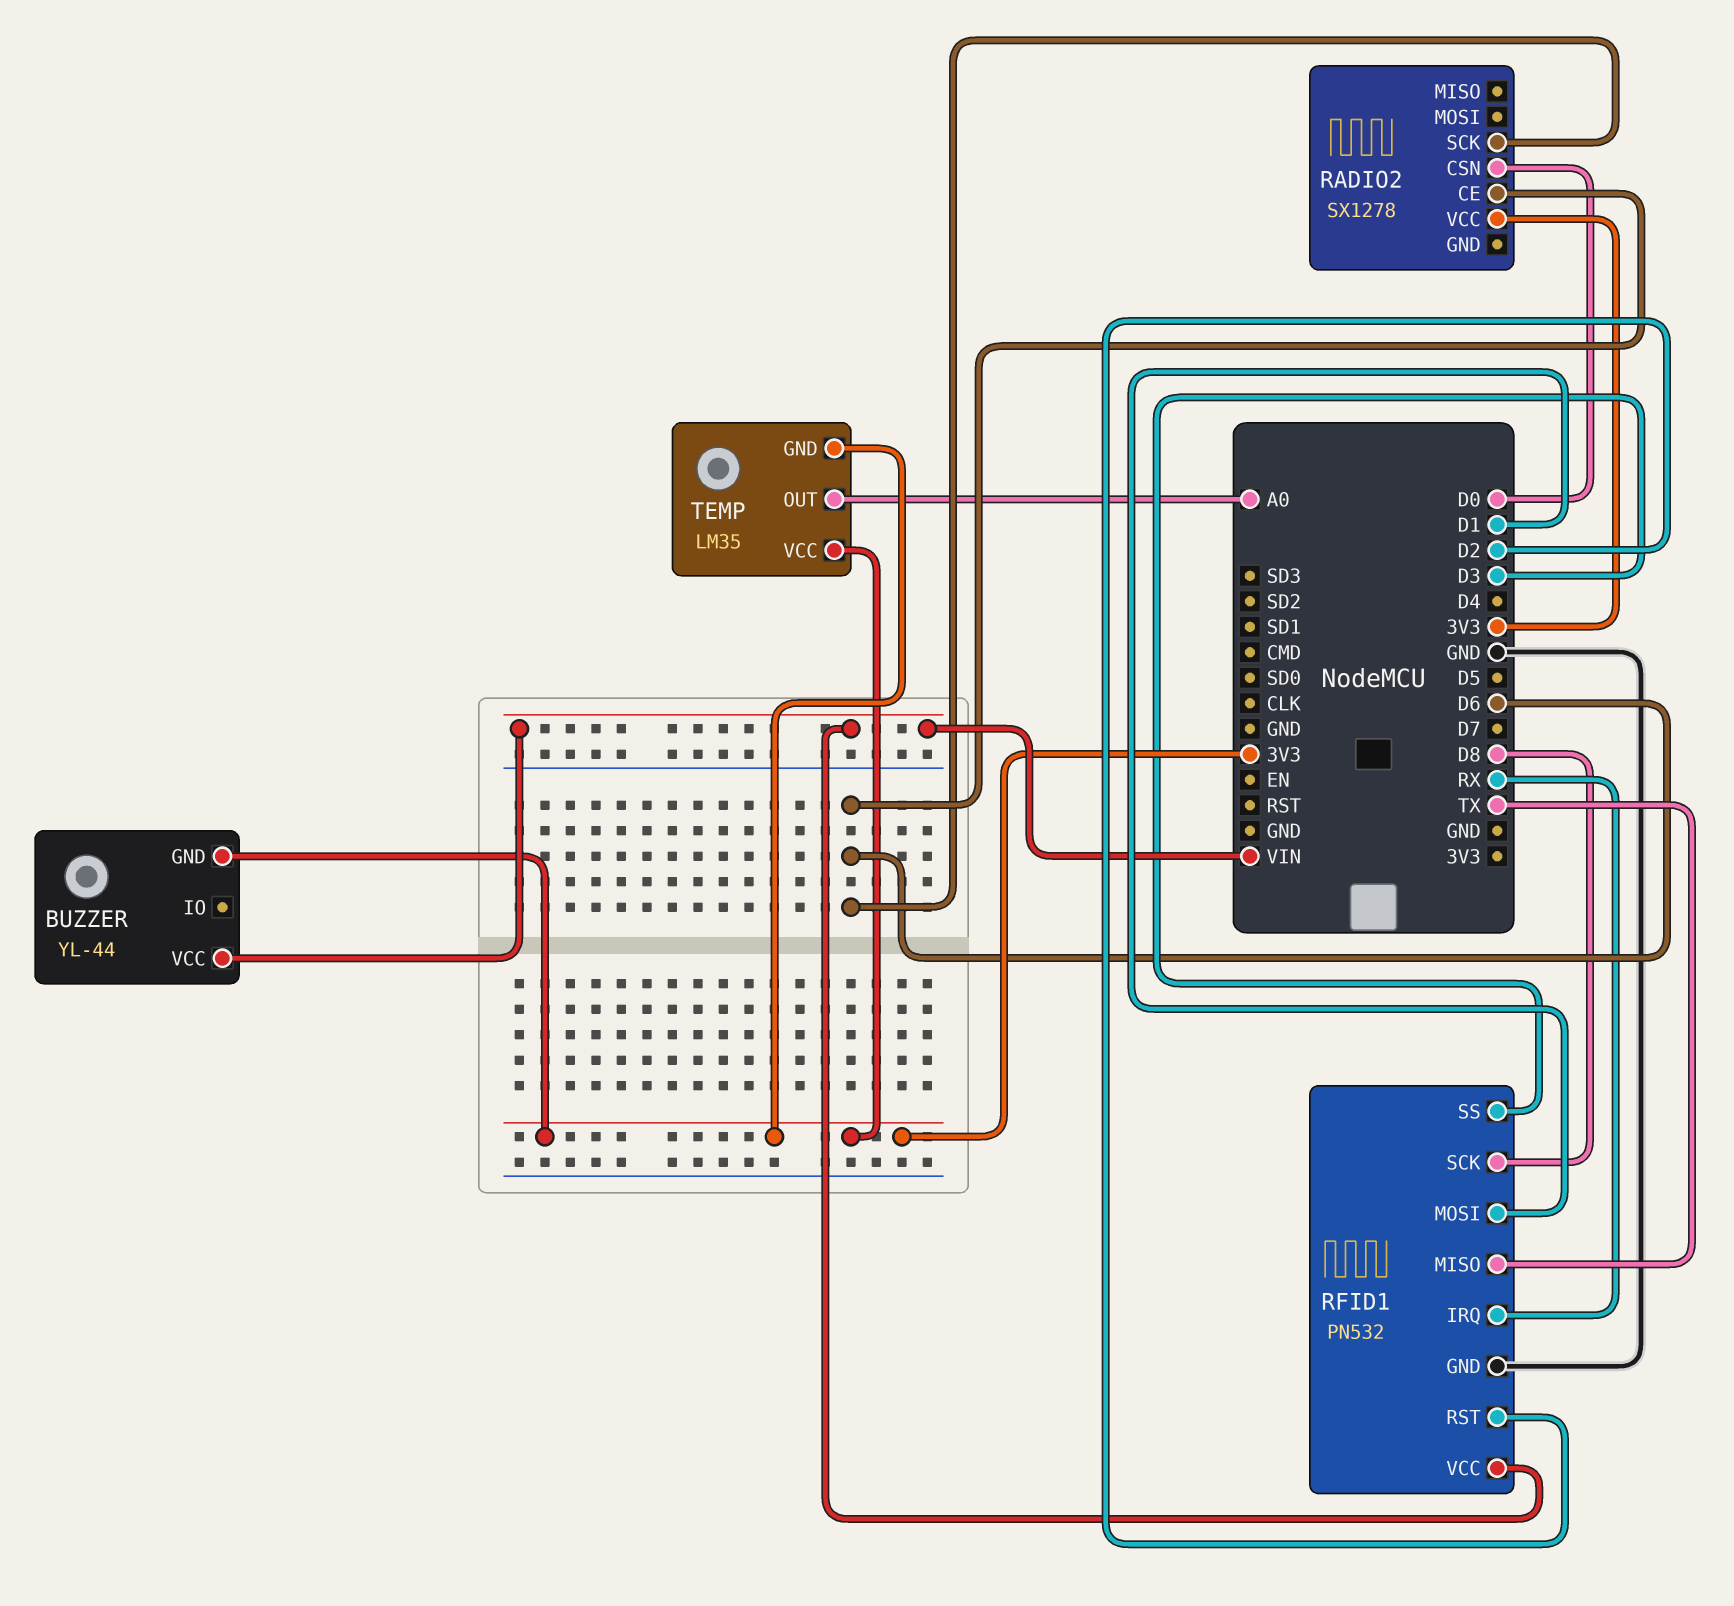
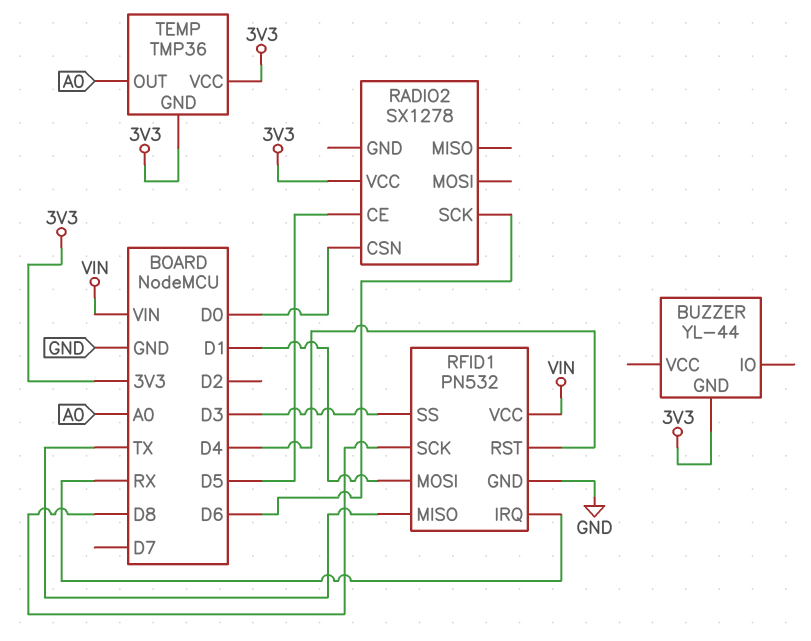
BUZZER pin VCC: VIN -> none
RADIO2 pin CE: D6 -> D5
RFID1 pin RST: D2 -> D4
TEMP: LM35 -> TMP36

